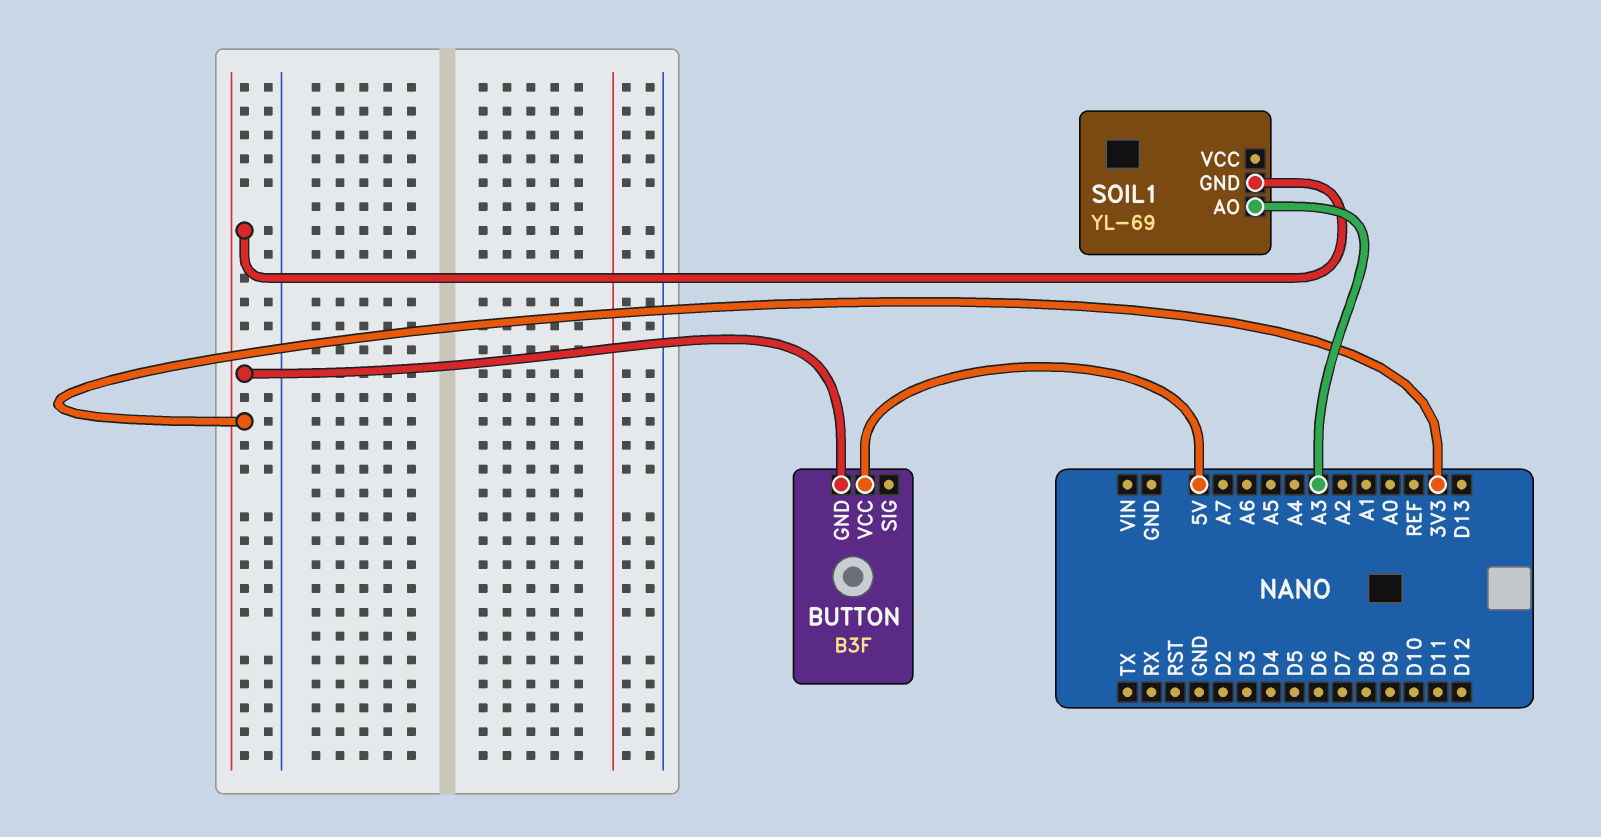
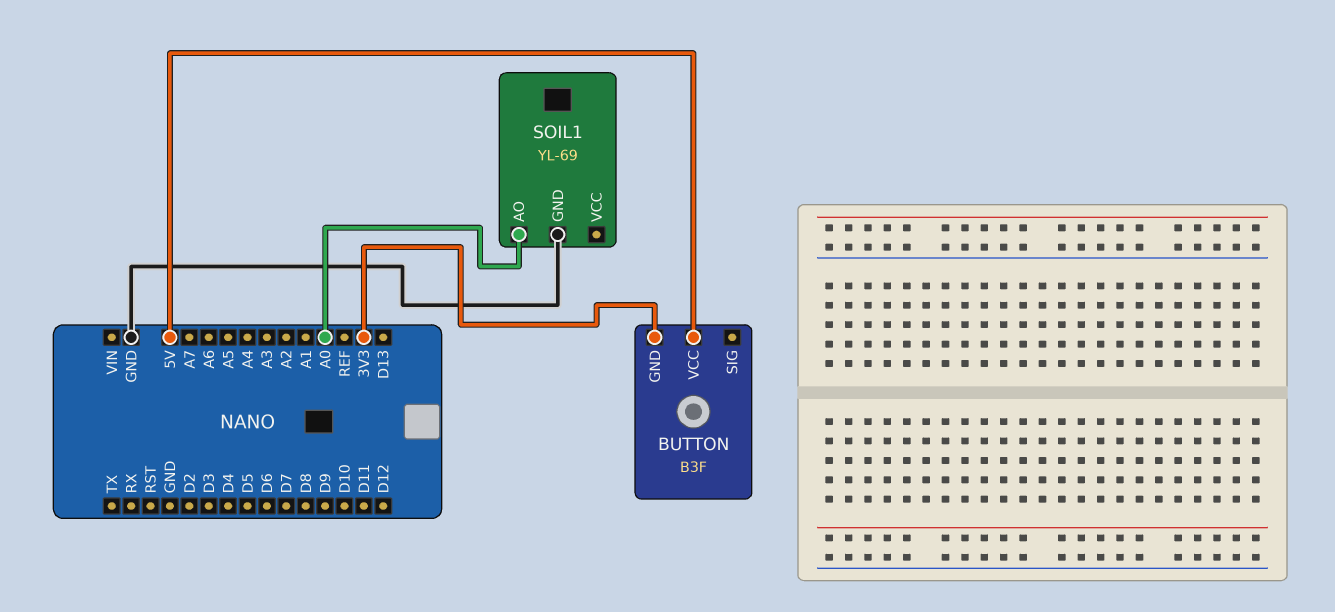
SOIL1 pin AO: A3 -> A0
SOIL1 pin GND: 3V3 -> GND

